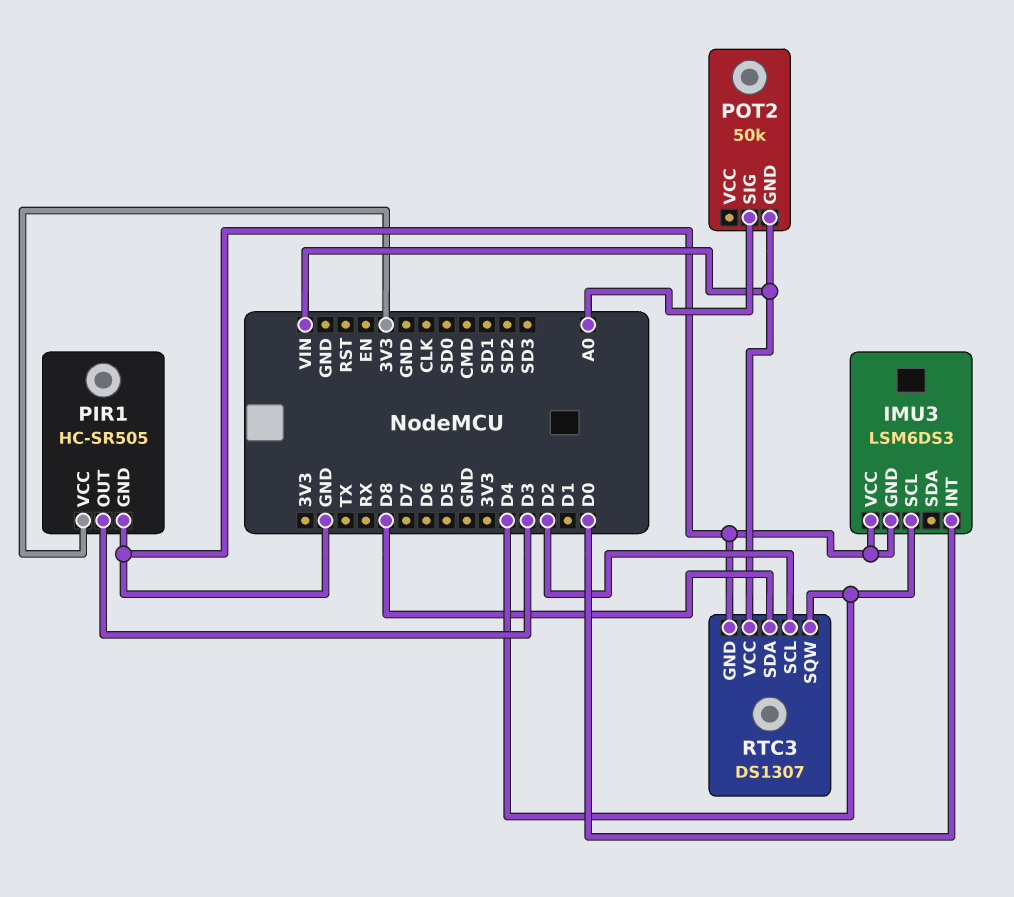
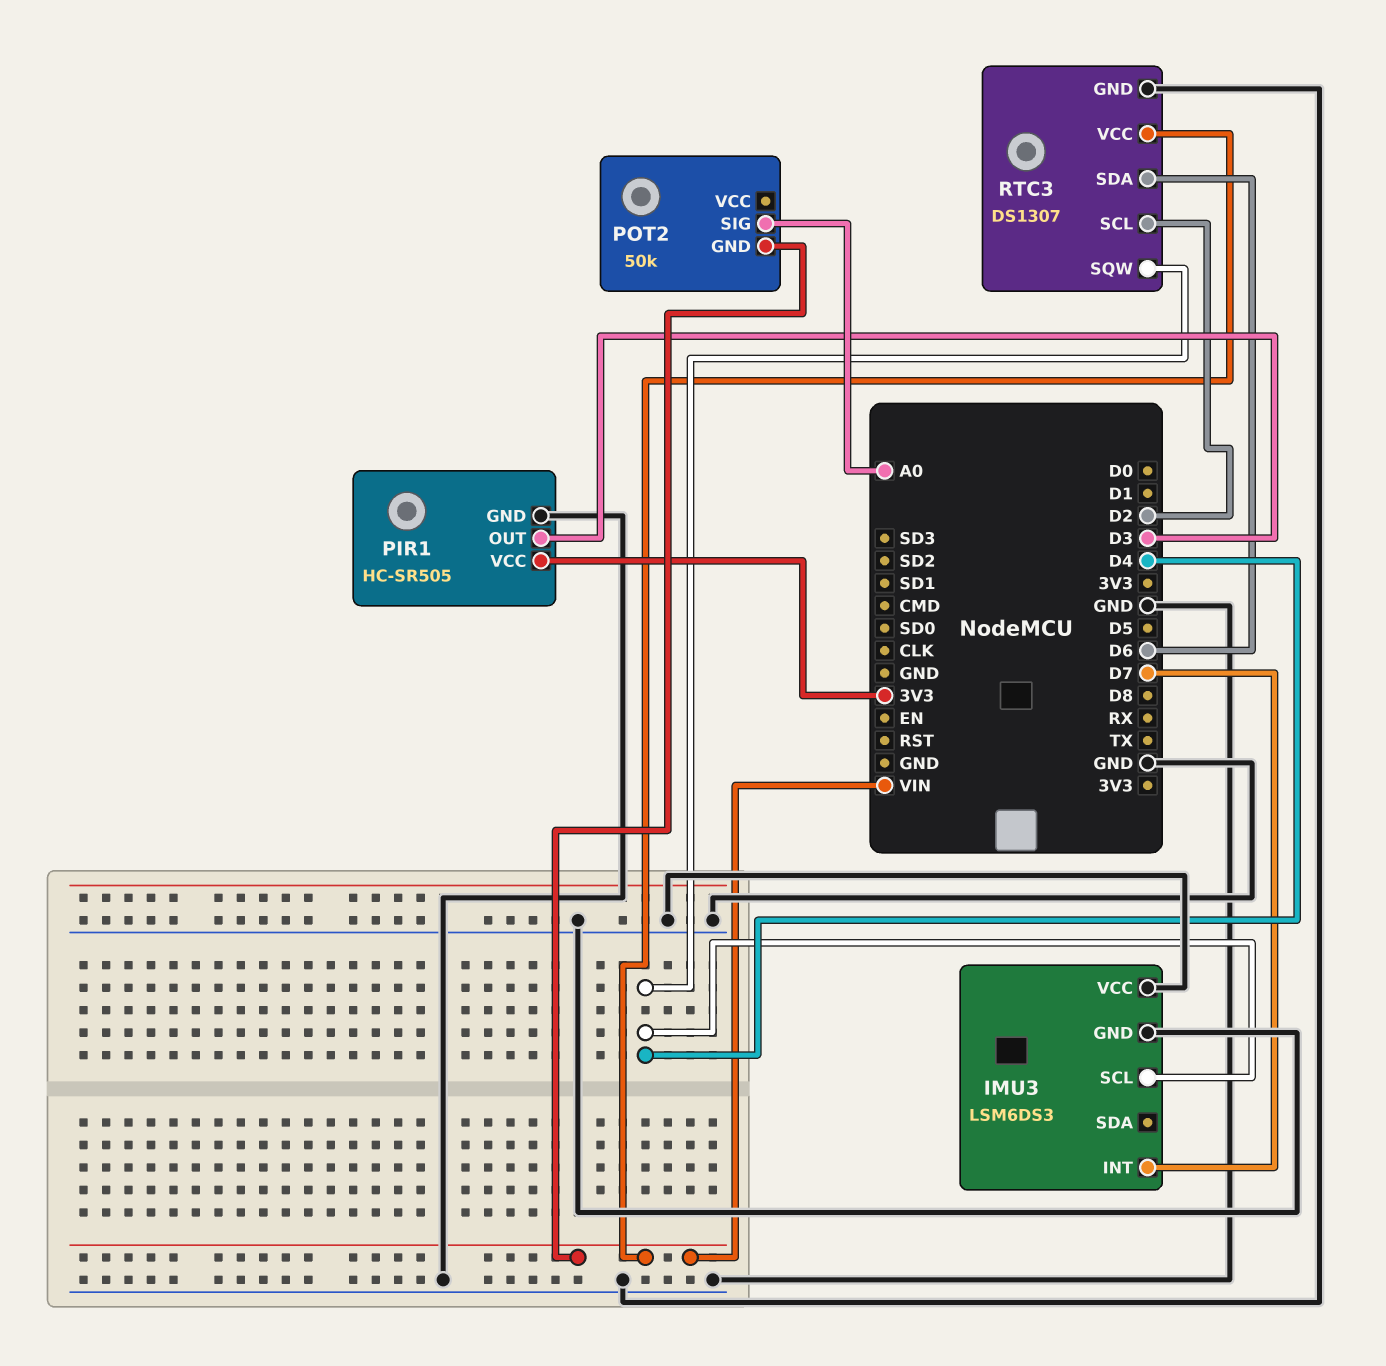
IMU3 pin INT: D0 -> D7
RTC3 pin SDA: D8 -> D6

